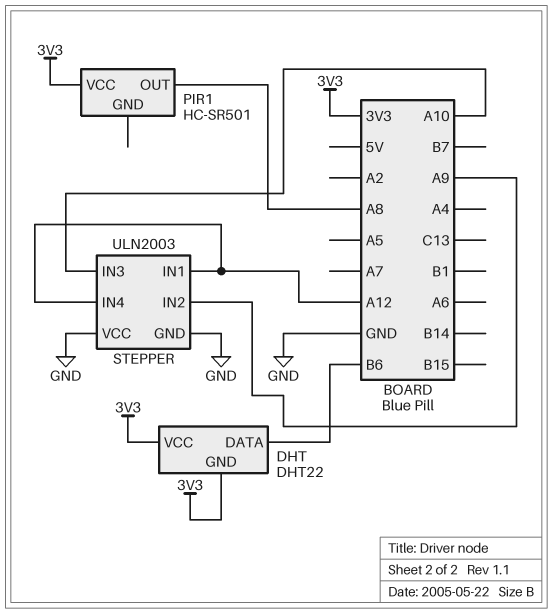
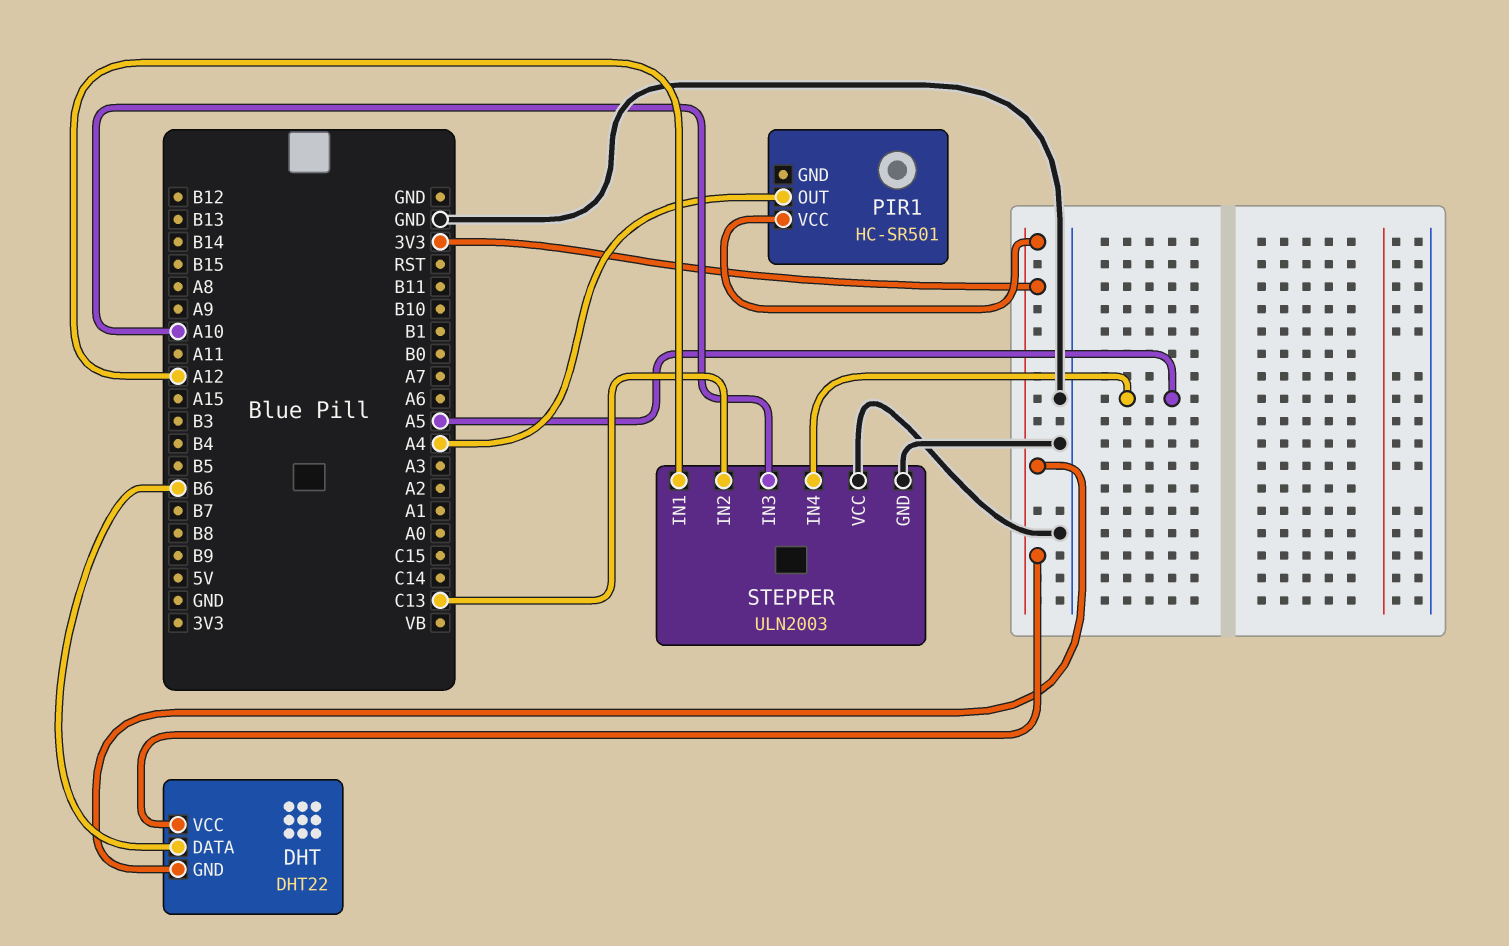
PIR1 pin OUT: A8 -> A4
STEPPER pin IN2: A9 -> C13
STEPPER pin IN4: A12 -> A5

